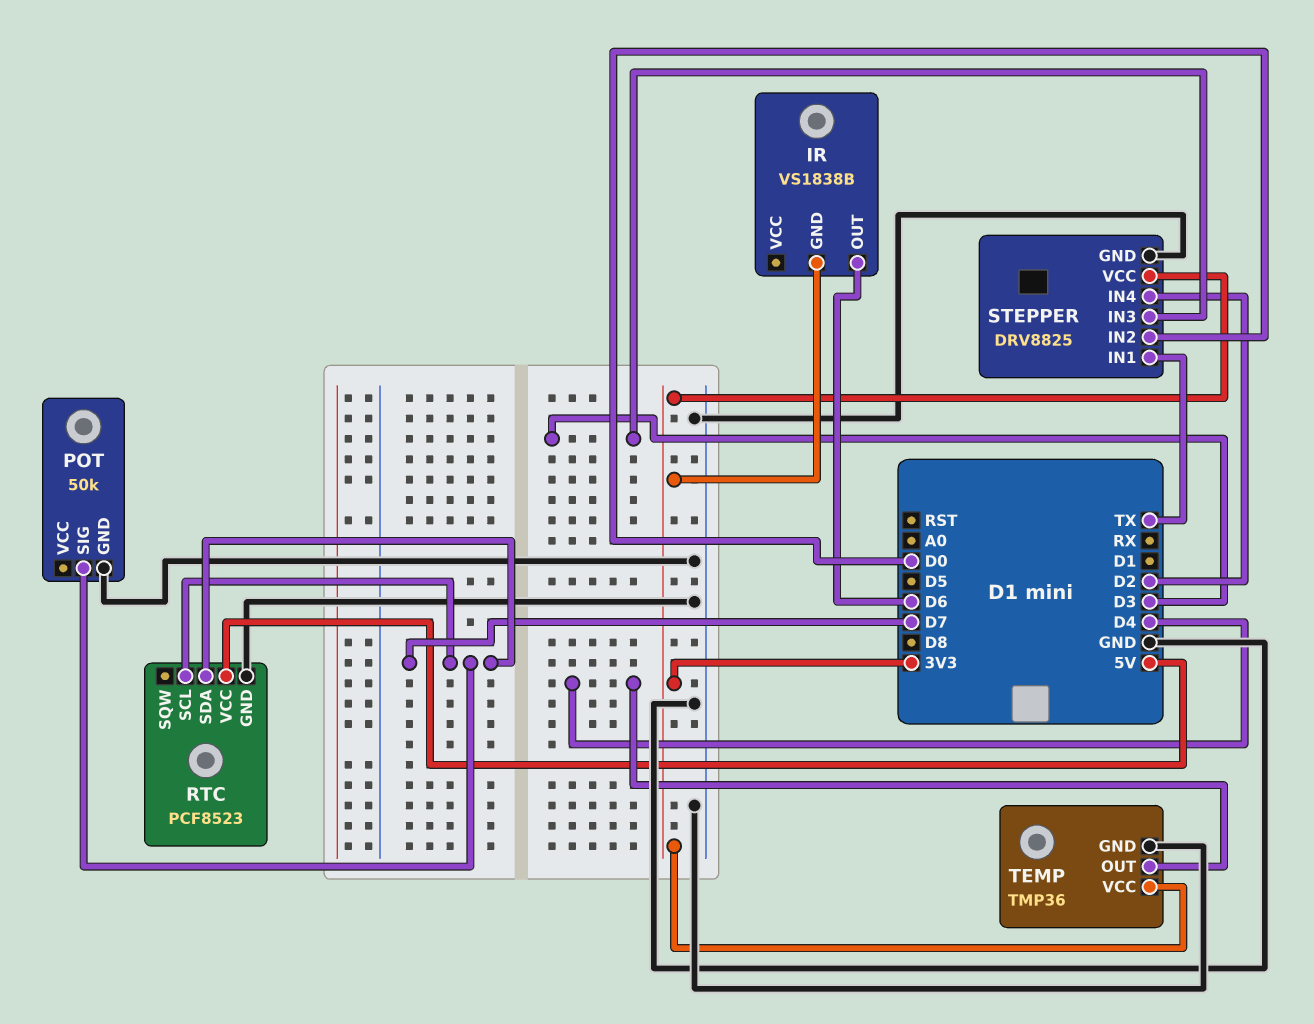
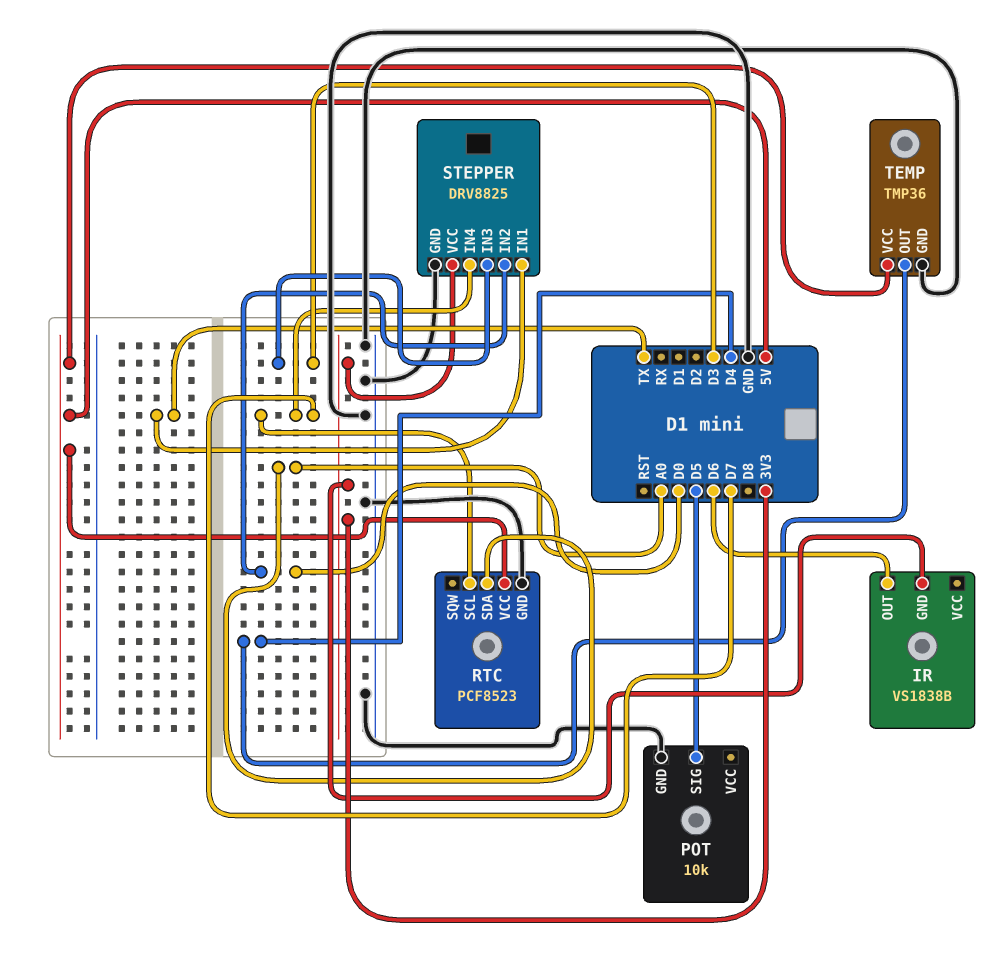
POT: 50k -> 10k
POT pin SIG: D7 -> D5
RTC pin SDA: D7 -> A0
STEPPER pin IN4: D2 -> D7
TEMP pin VCC: 3V3 -> 5V

